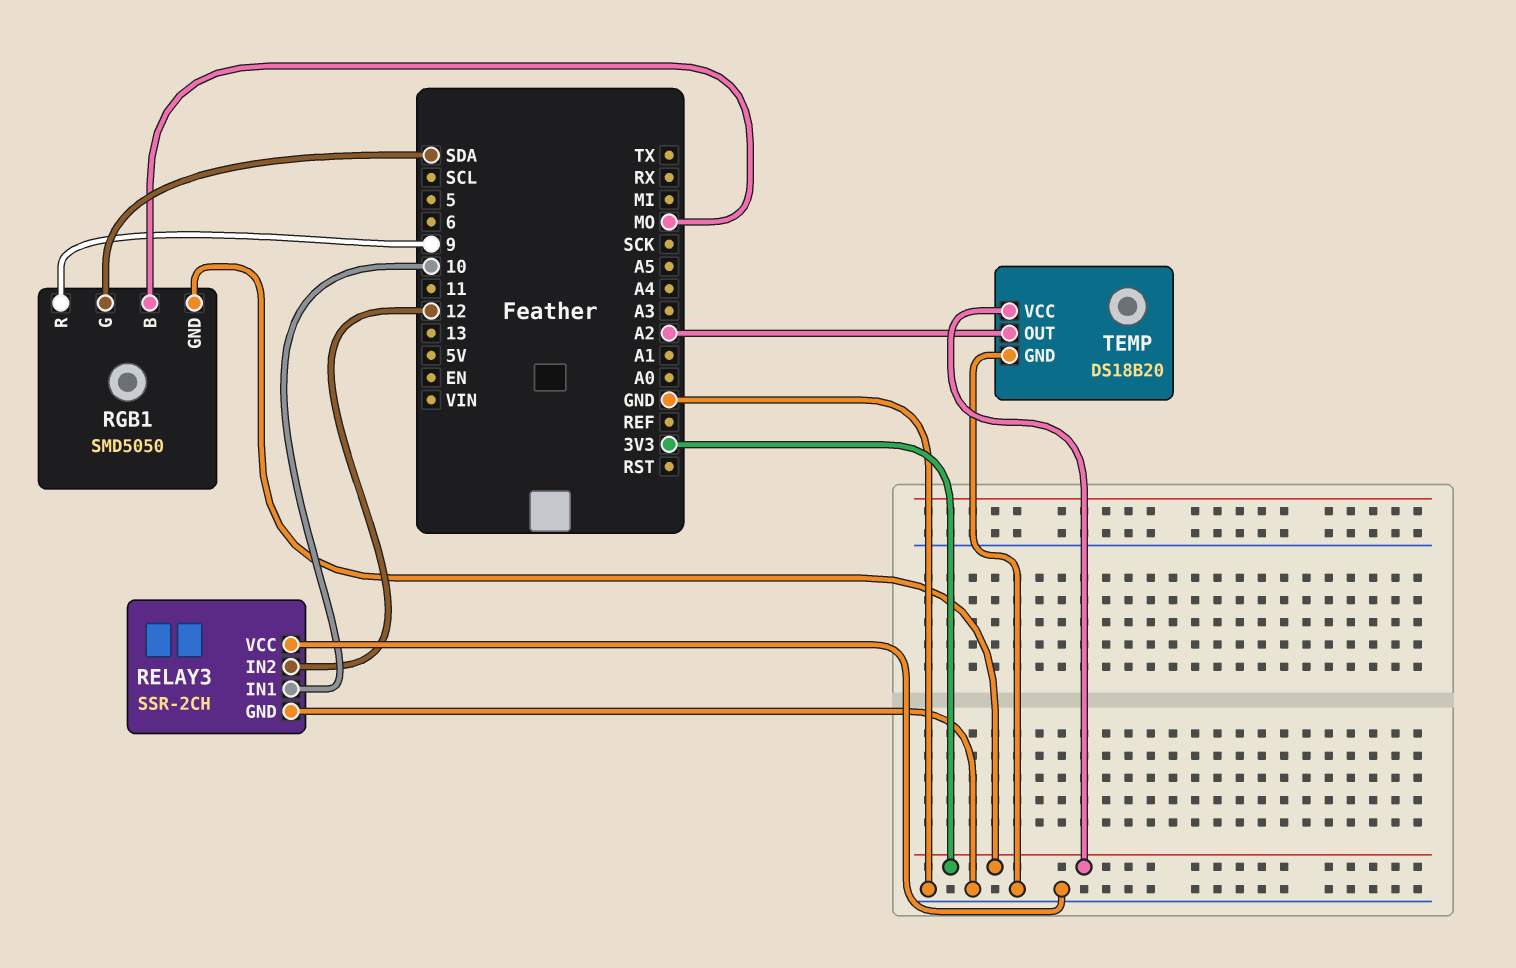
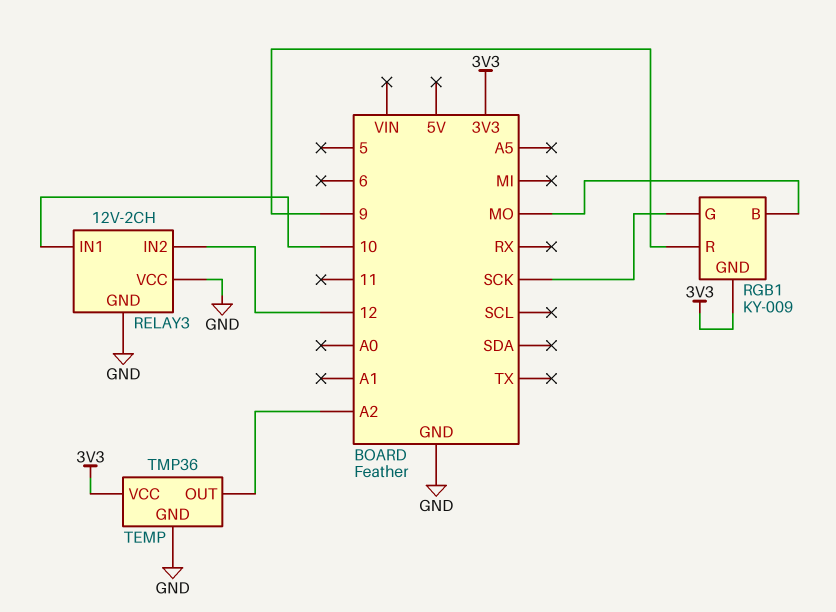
RELAY3: SSR-2CH -> 12V-2CH
RGB1: SMD5050 -> KY-009
RGB1 pin G: SDA -> SCK
TEMP: DS18B20 -> TMP36

